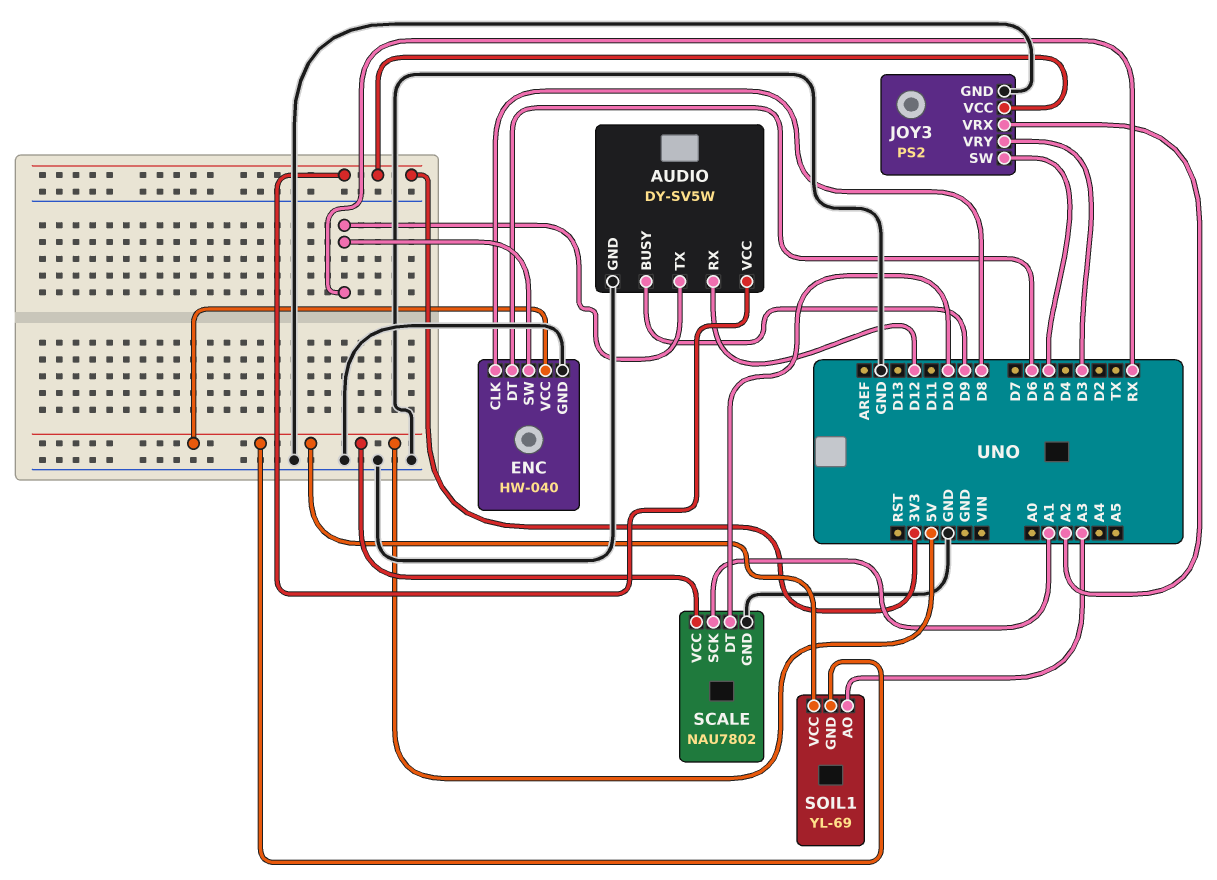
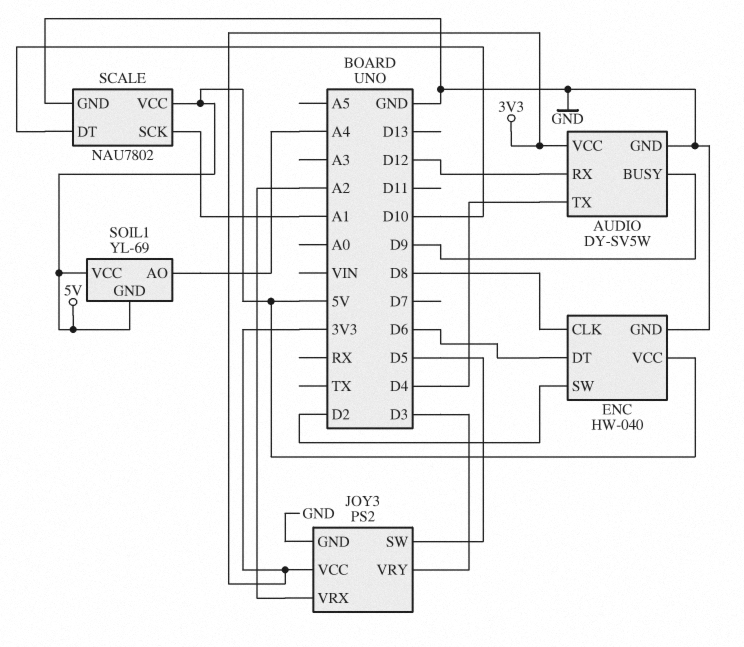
AUDIO pin TX: RX -> D4
ENC pin SW: RX -> D2
SOIL1 pin AO: A3 -> A4

